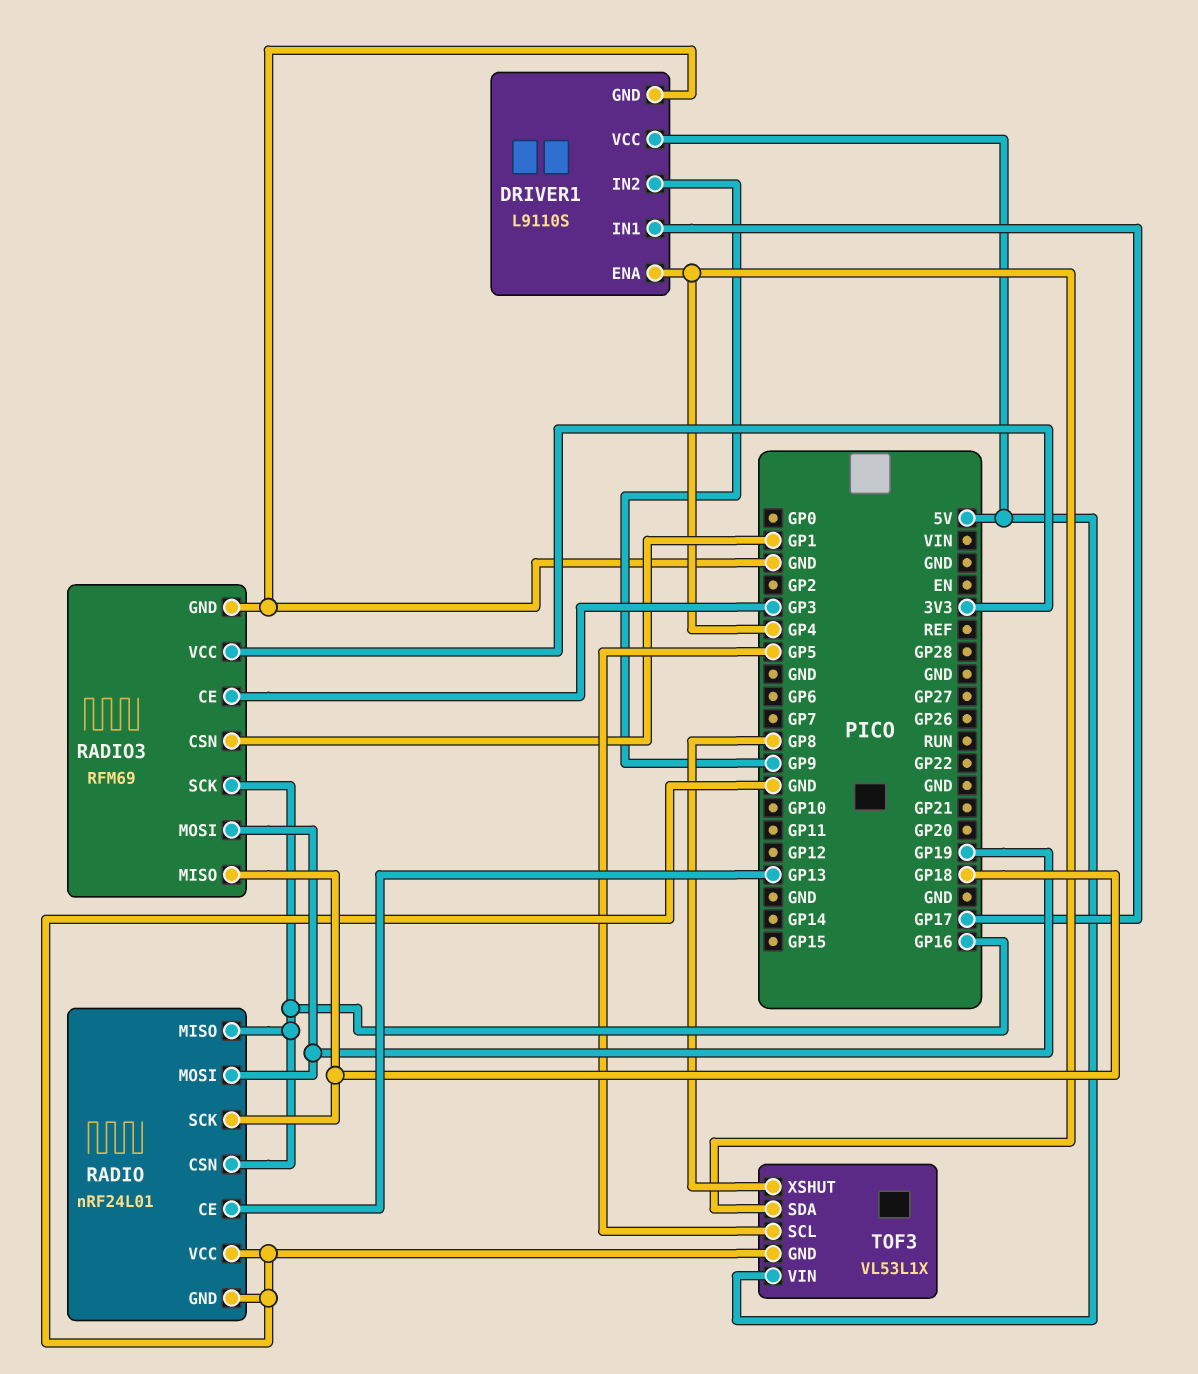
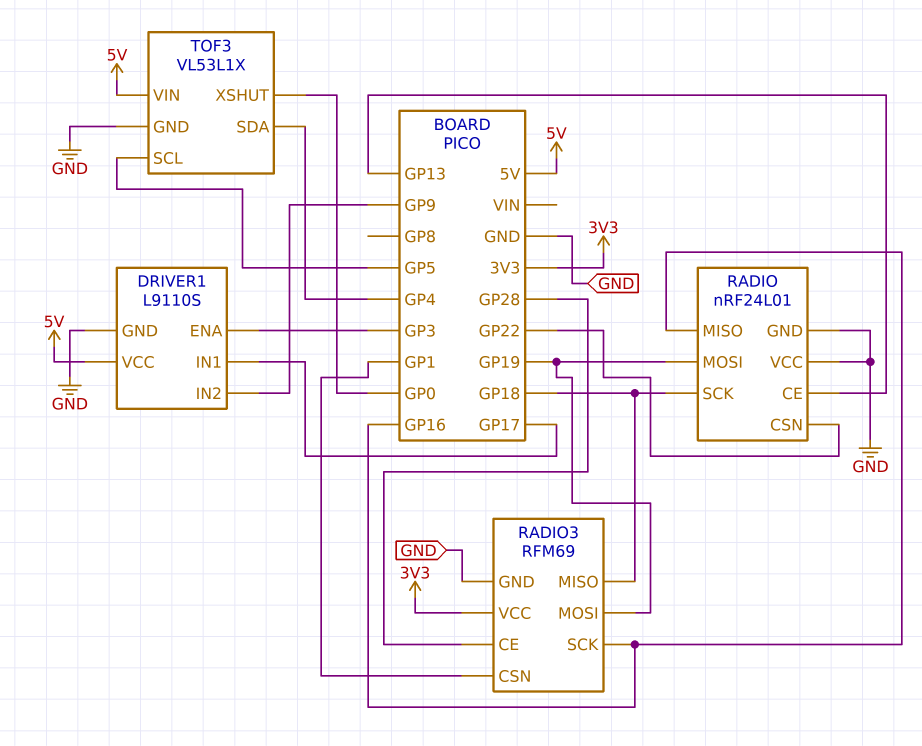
DRIVER1 pin ENA: GP4 -> GP3
RADIO pin CSN: GP16 -> GP22
RADIO3 pin CE: GP3 -> GP28
TOF3 pin XSHUT: GP8 -> GP0

